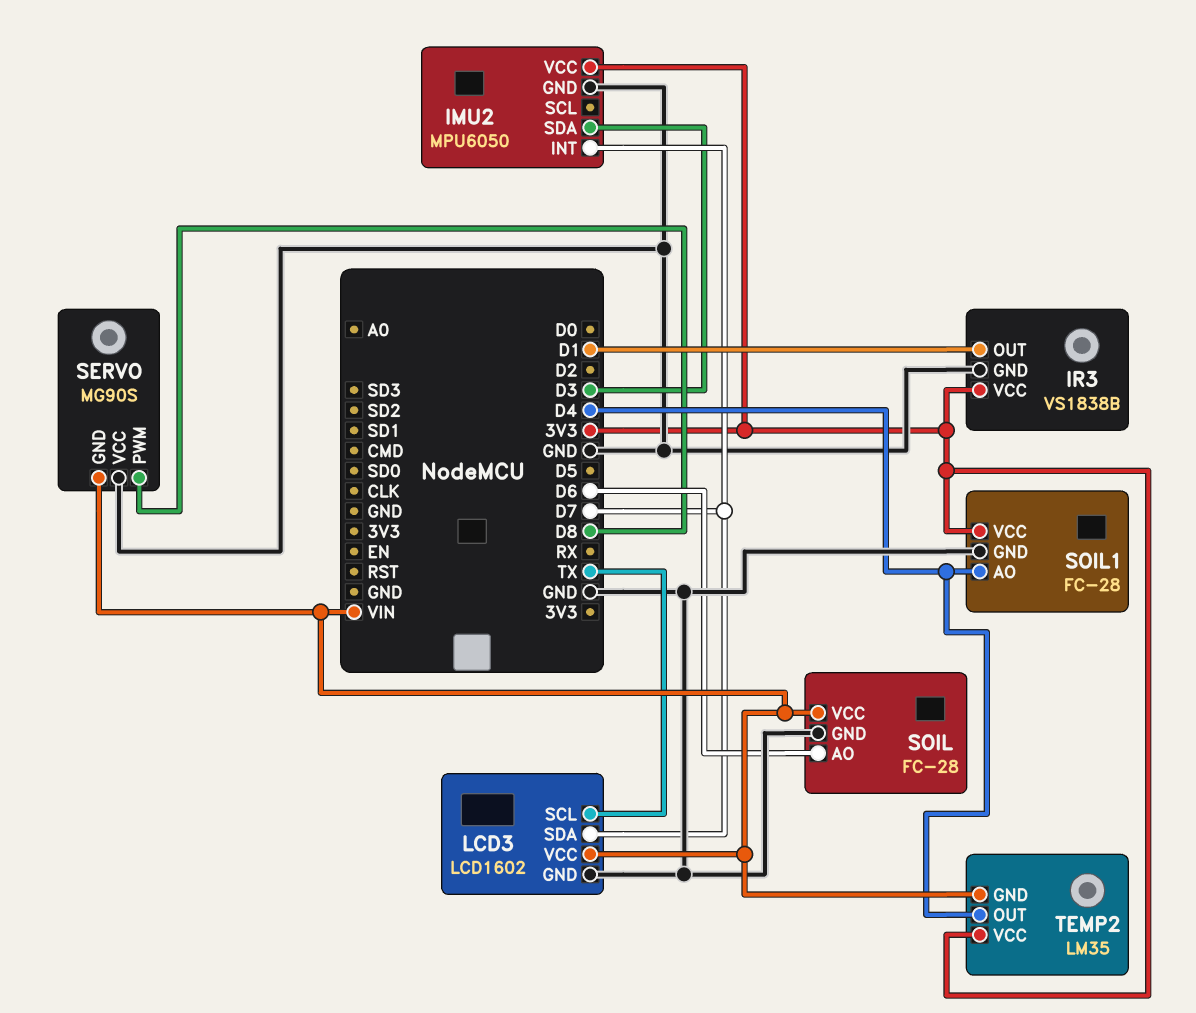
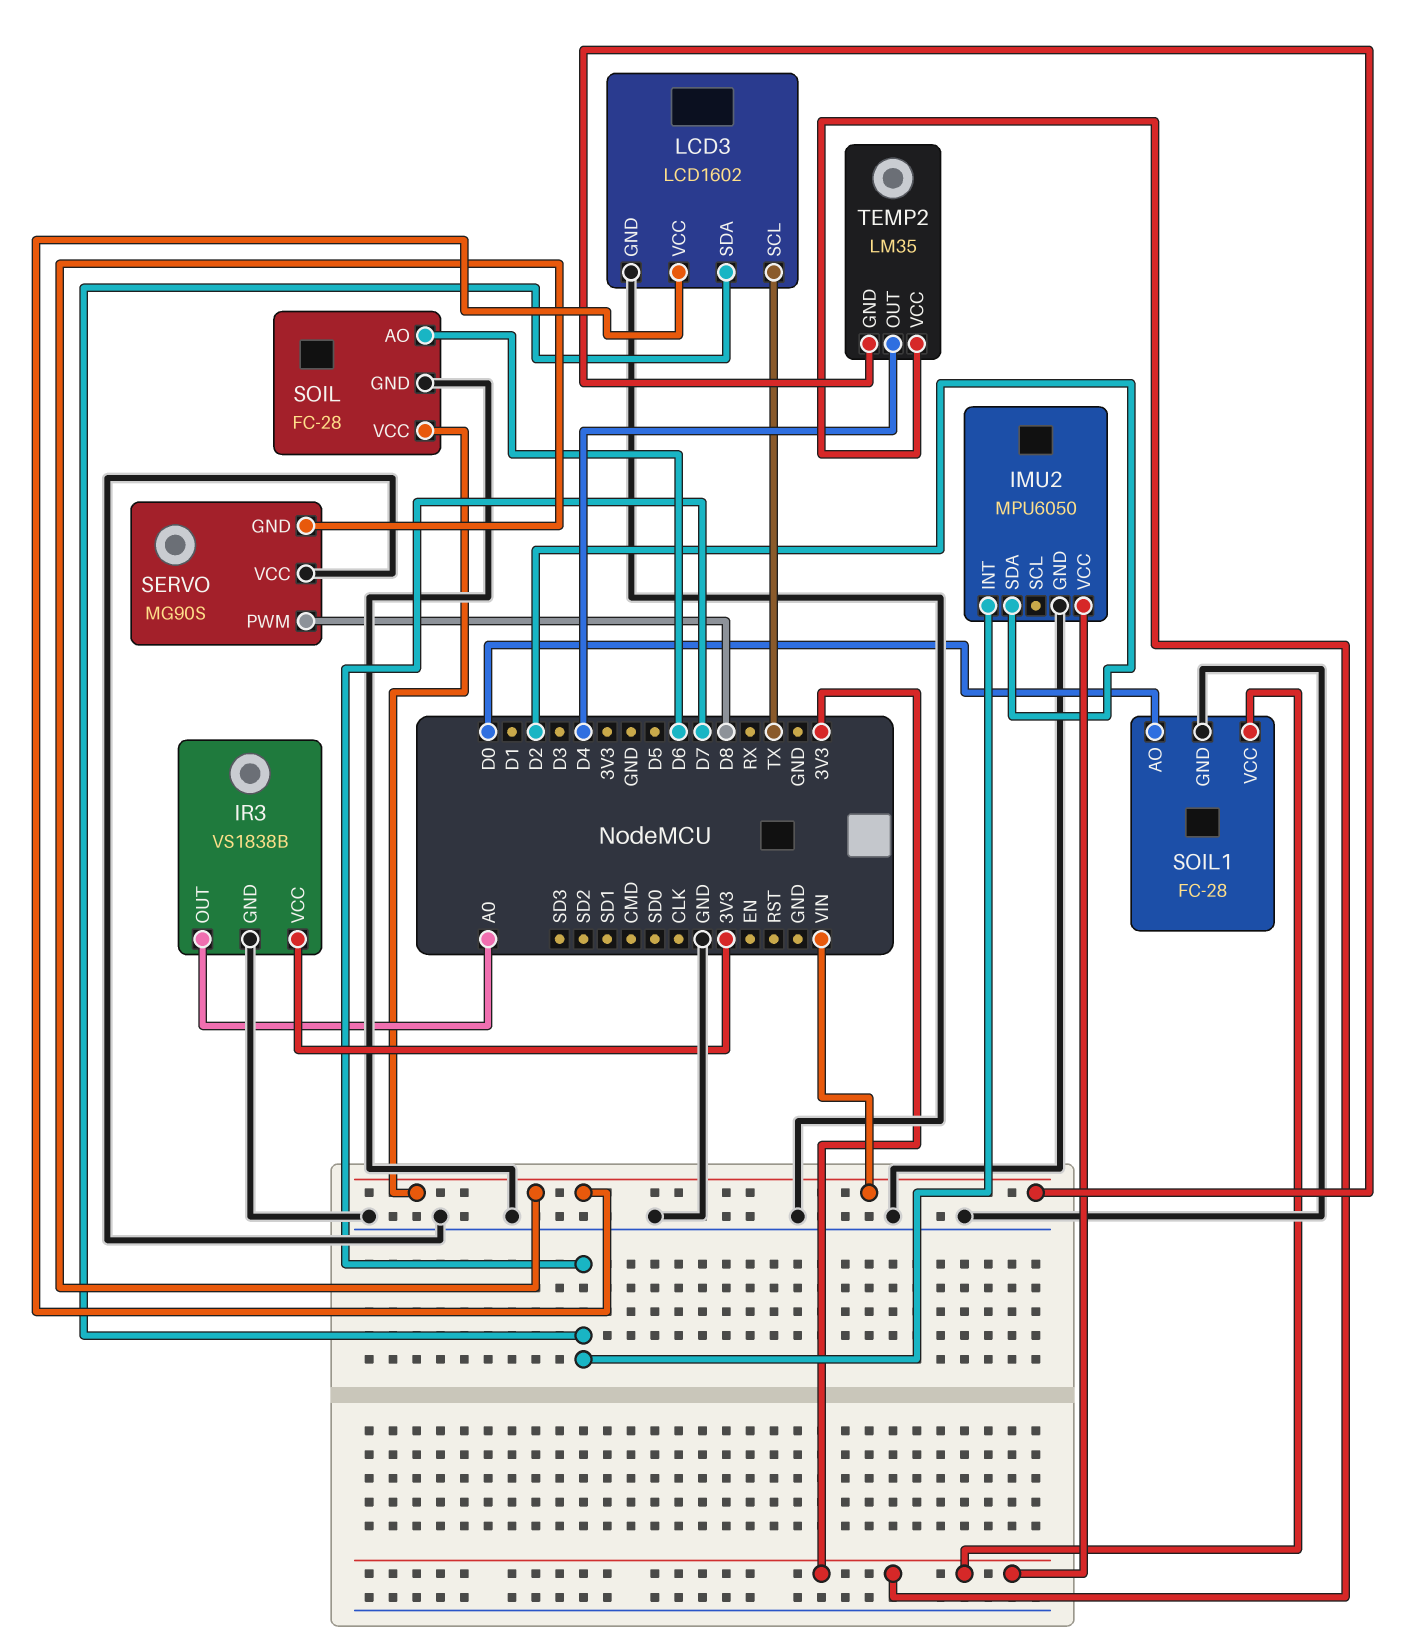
IMU2 pin SDA: D3 -> D2
IR3 pin OUT: D1 -> A0
SOIL1 pin AO: D4 -> D0

